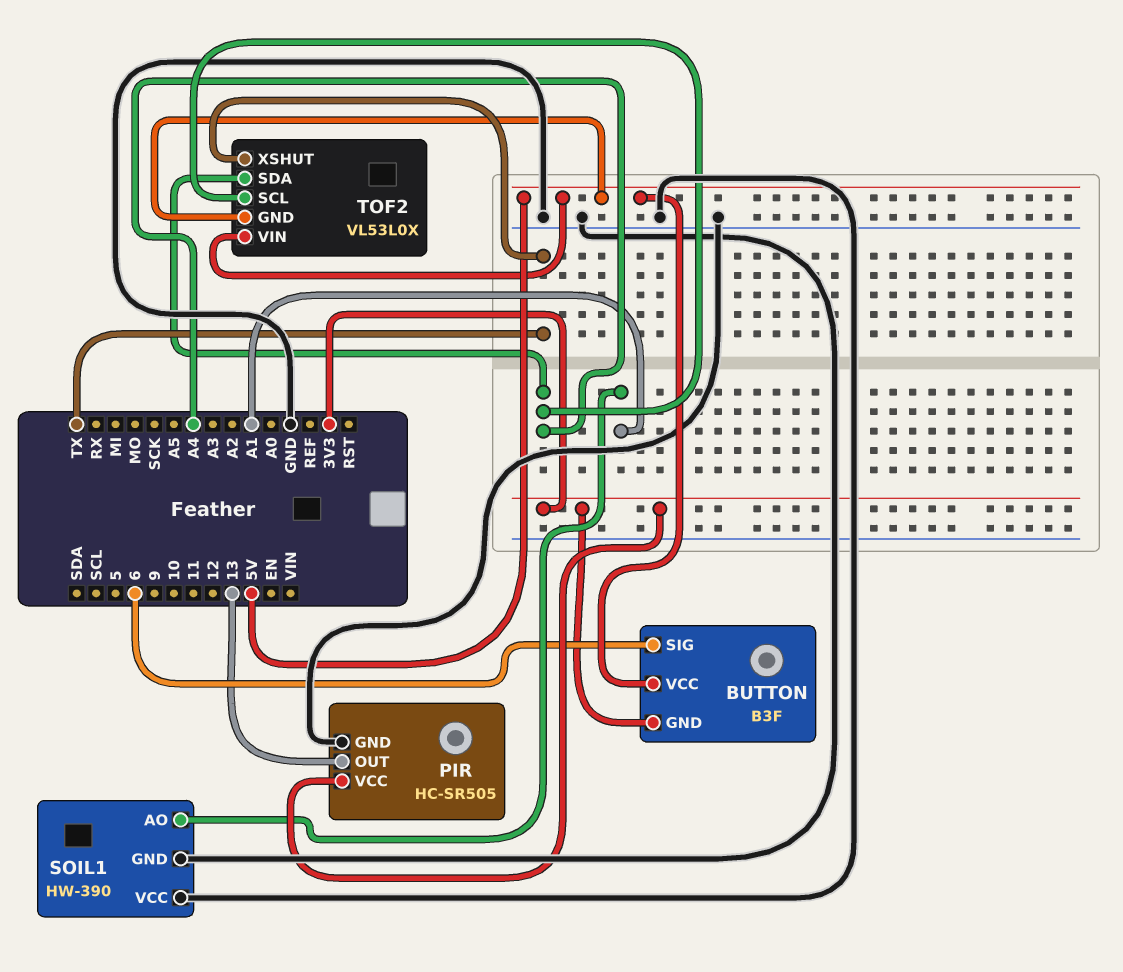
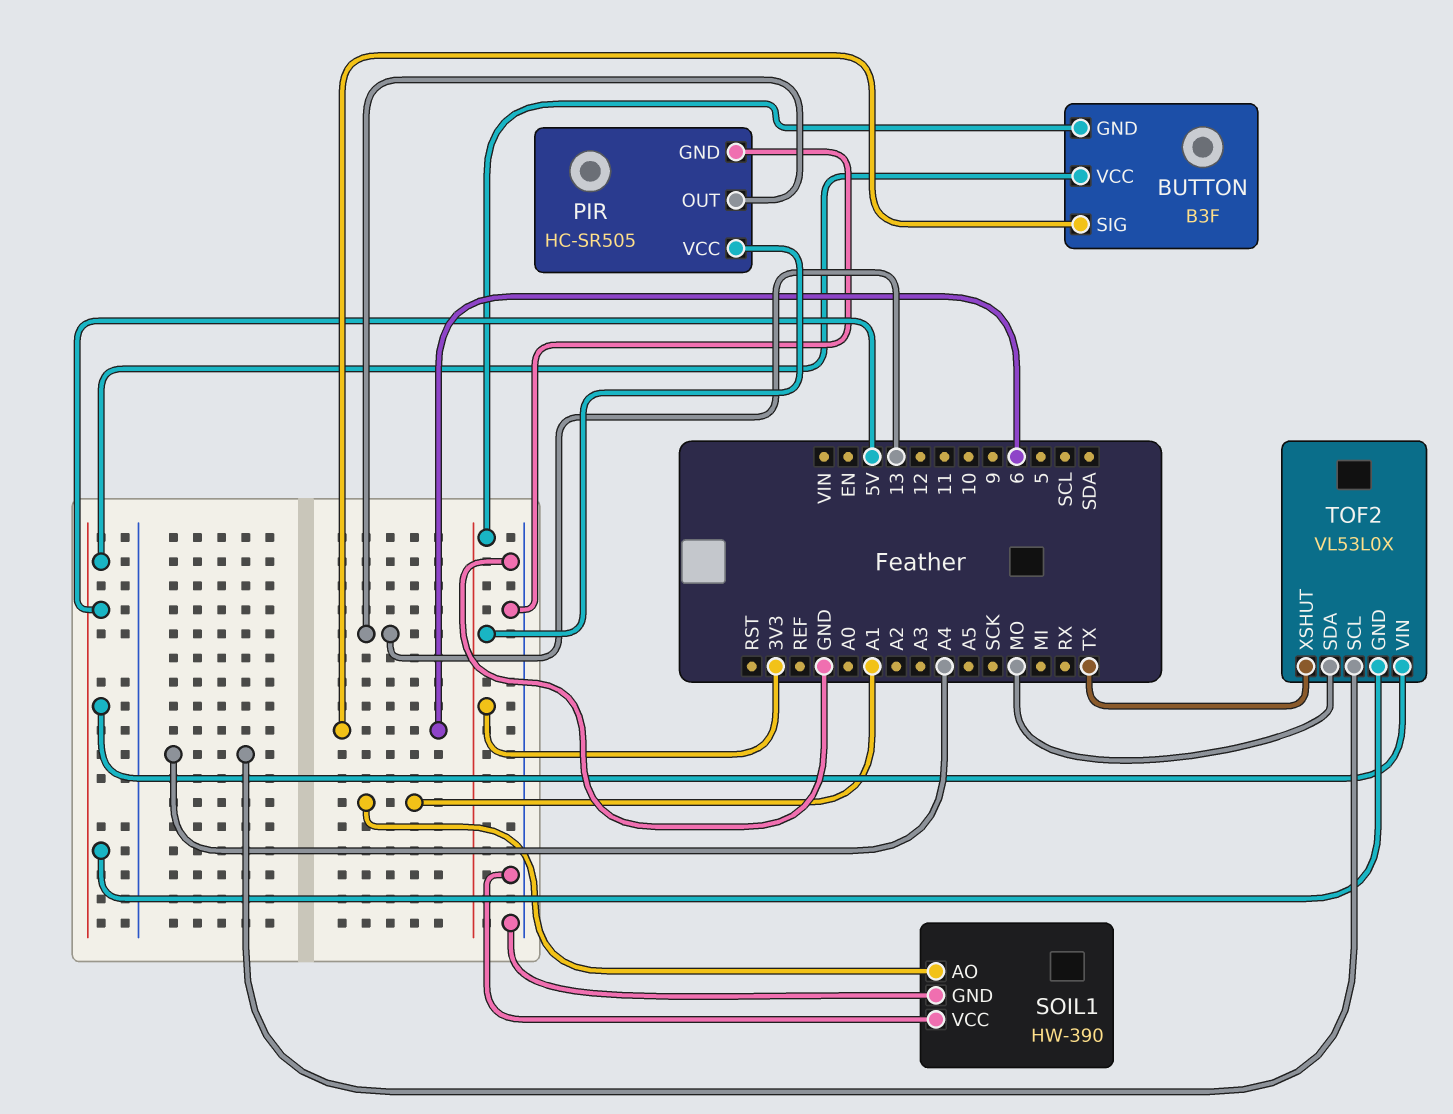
TOF2 pin SDA: A4 -> MO

